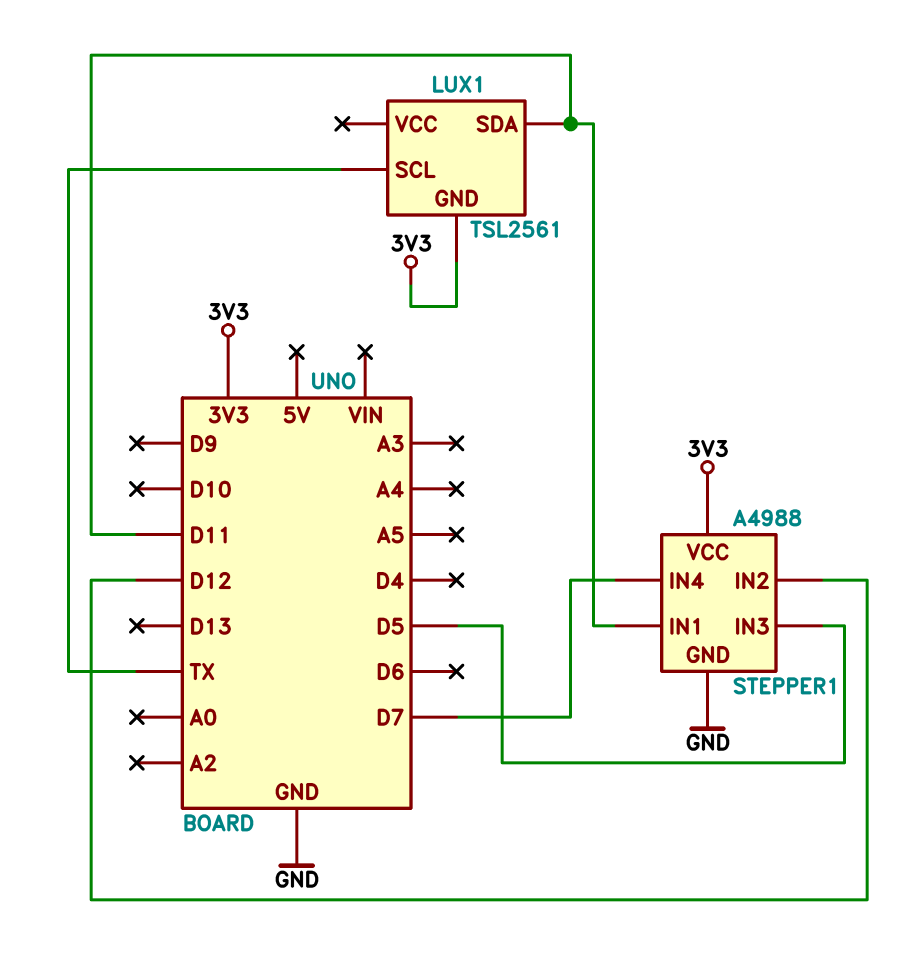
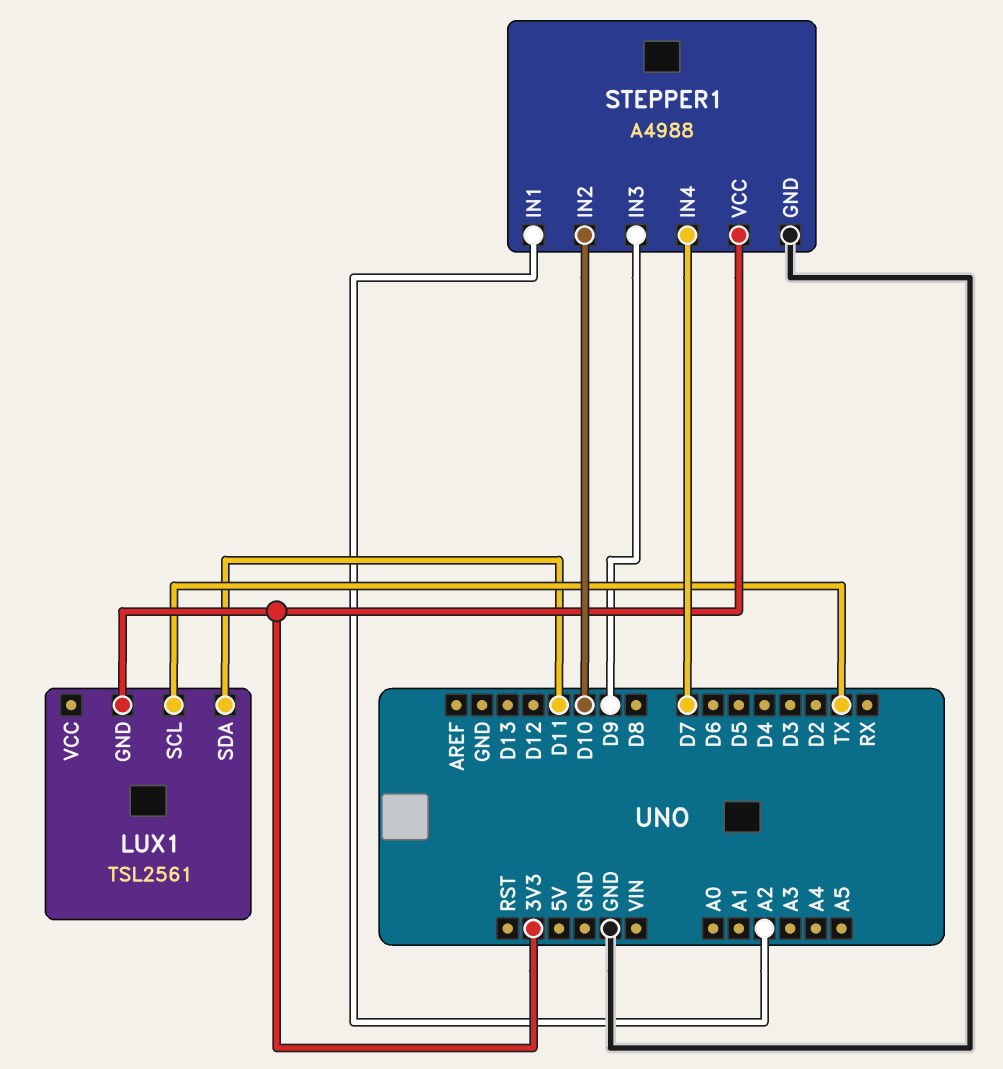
STEPPER1 pin IN1: D11 -> A2
STEPPER1 pin IN2: D12 -> D10
STEPPER1 pin IN3: D5 -> D9

